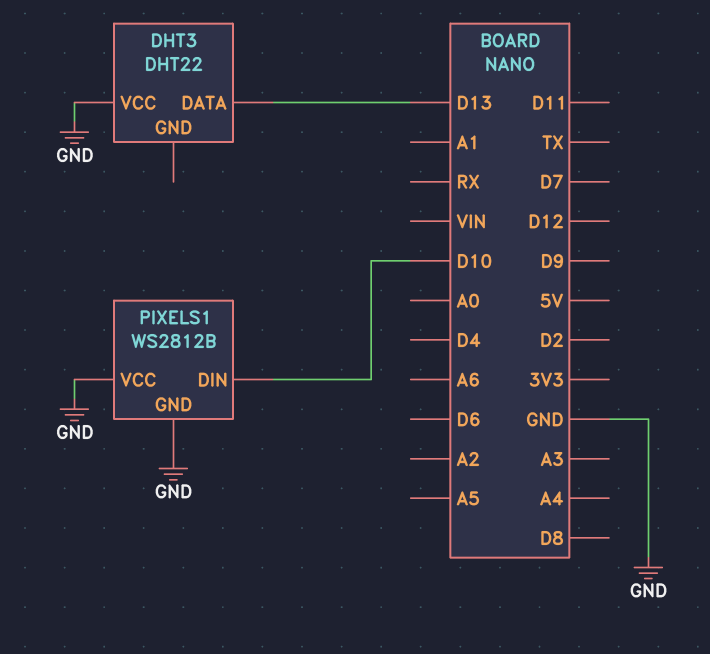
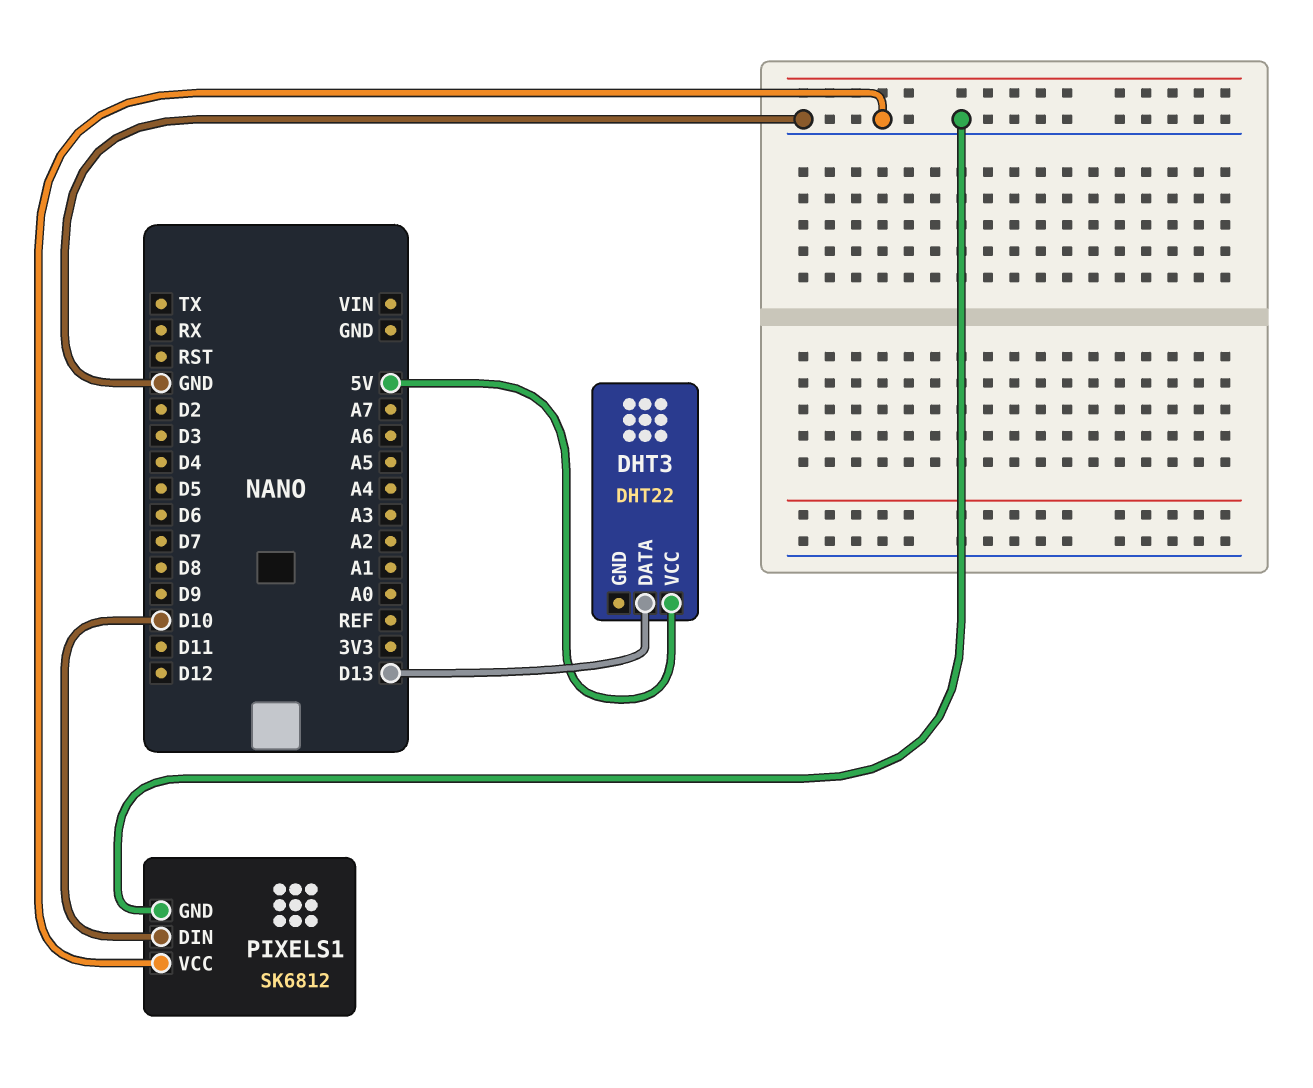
DHT3 pin VCC: GND -> 5V
PIXELS1: WS2812B -> SK6812

